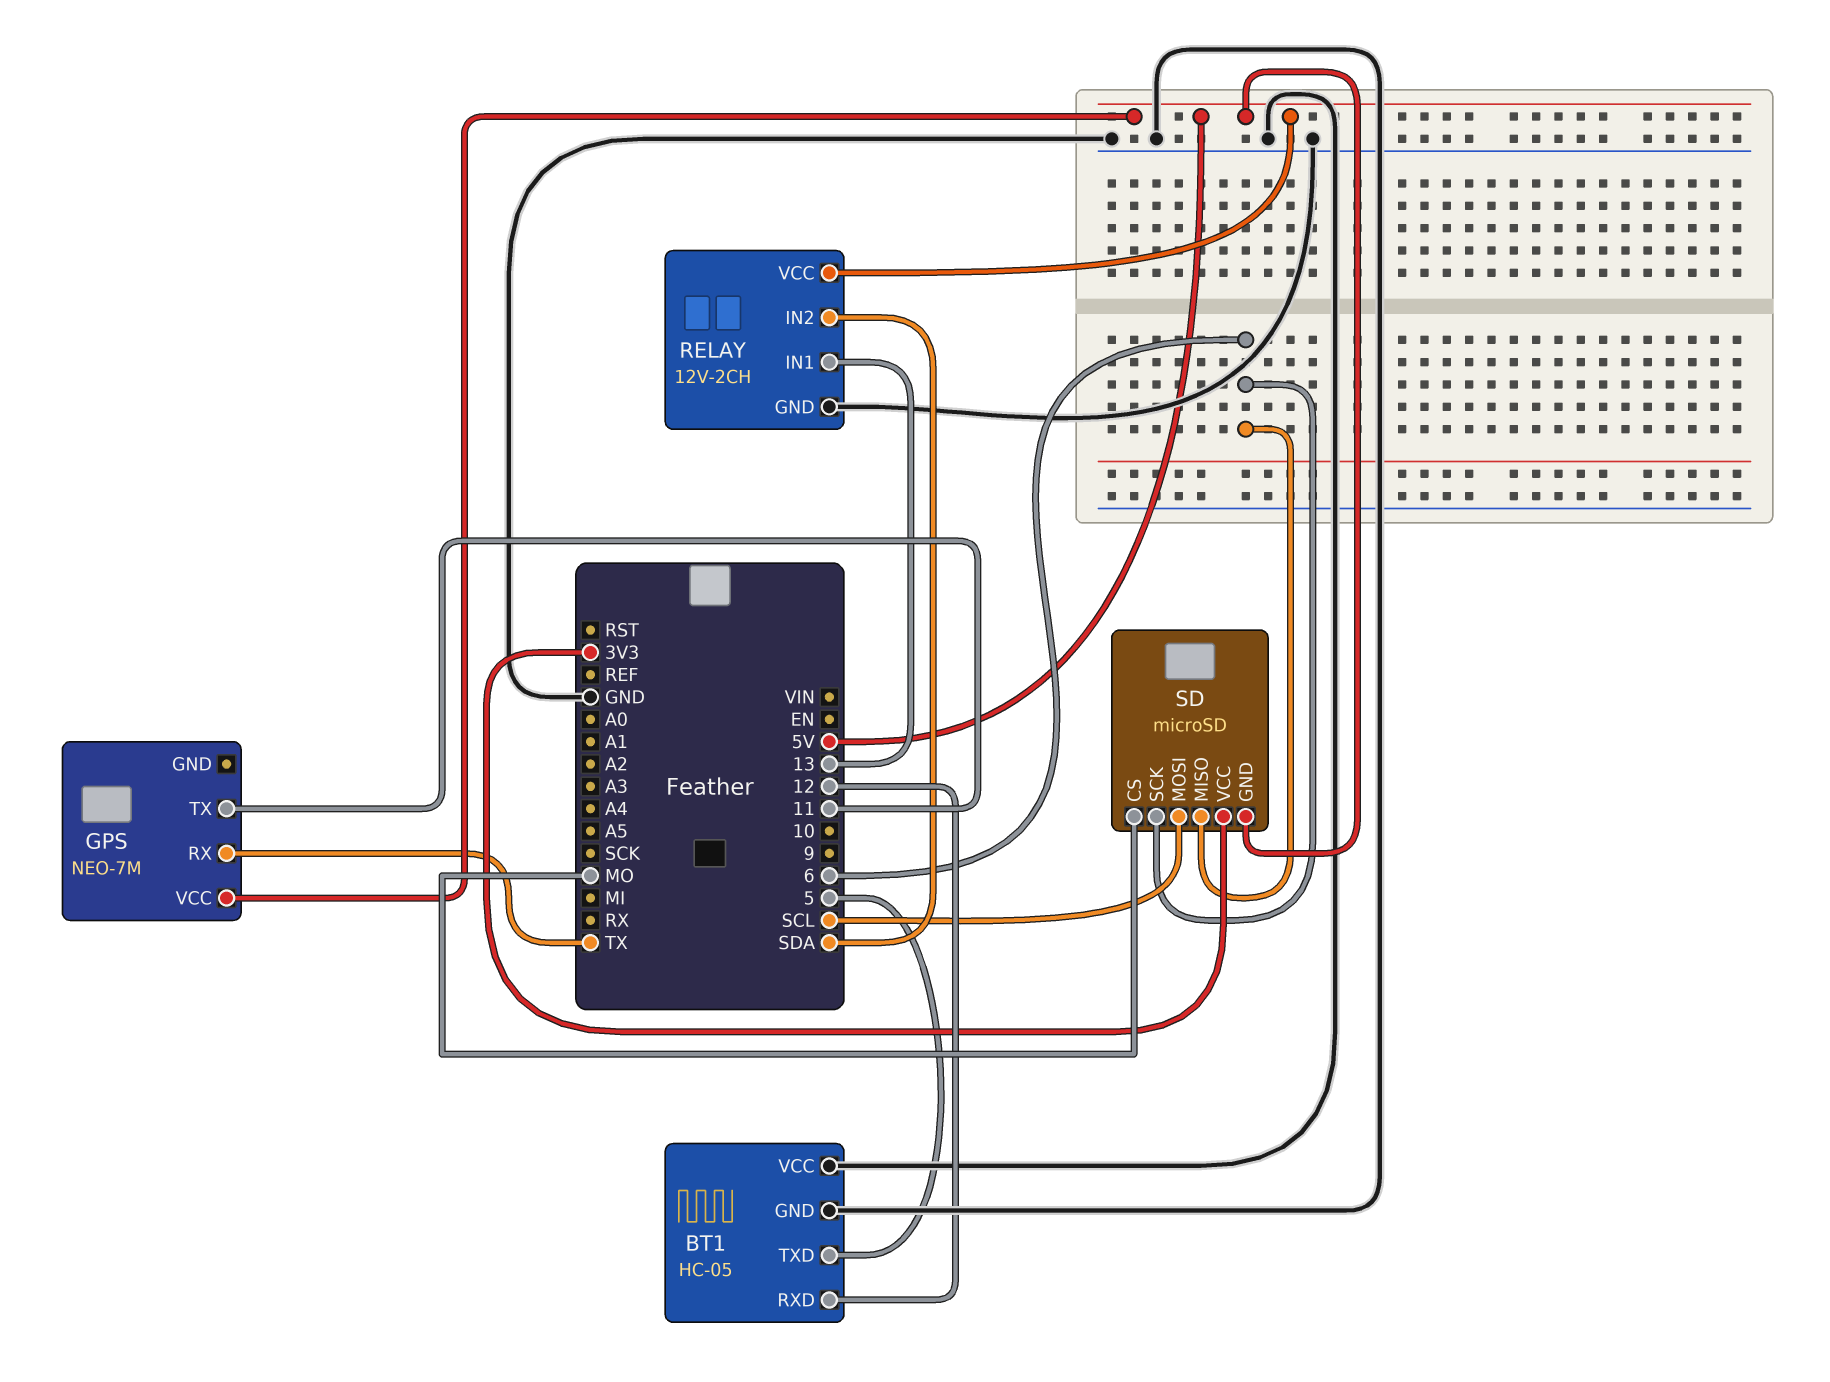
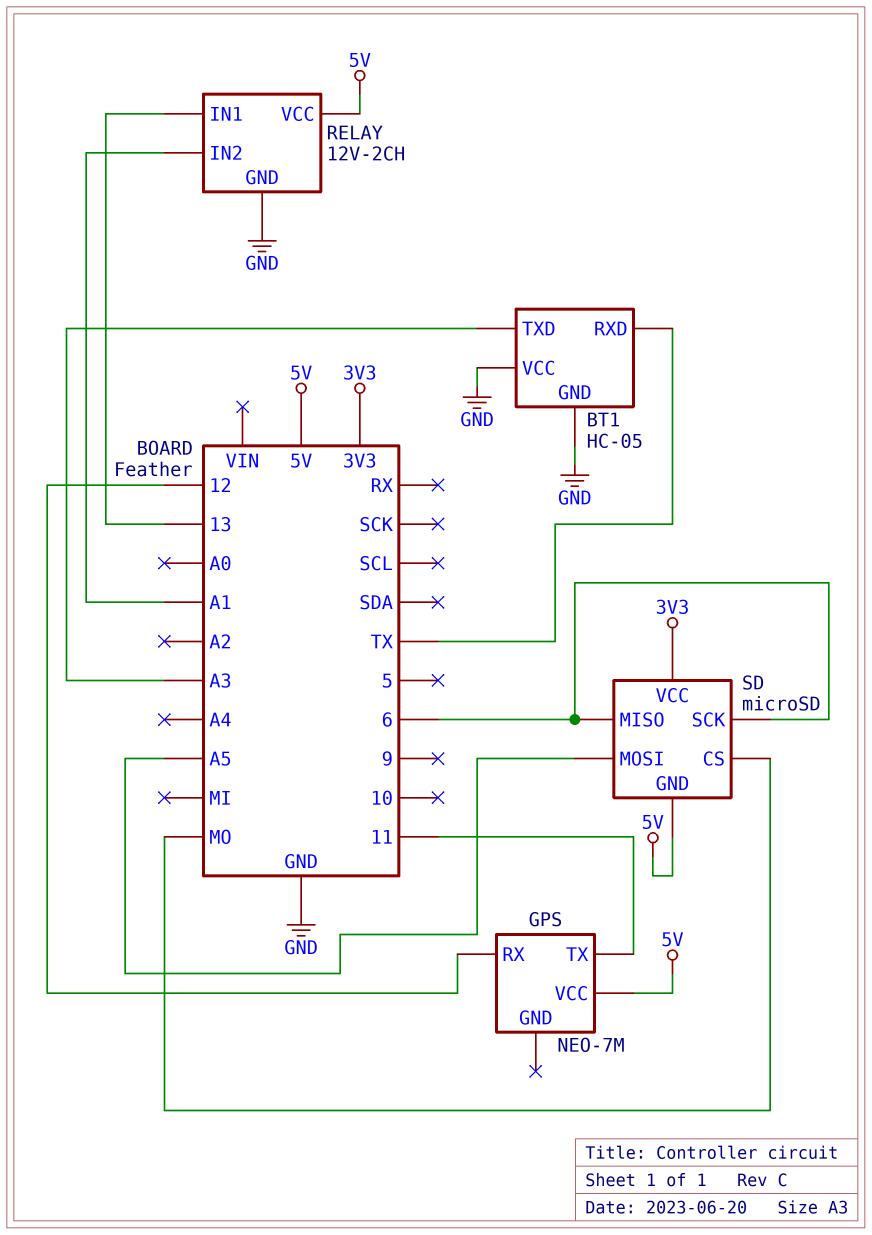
BT1 pin RXD: 12 -> TX
BT1 pin TXD: 5 -> A3
GPS pin RX: TX -> 12
RELAY pin IN2: SDA -> A1
SD pin MOSI: SCL -> A5

